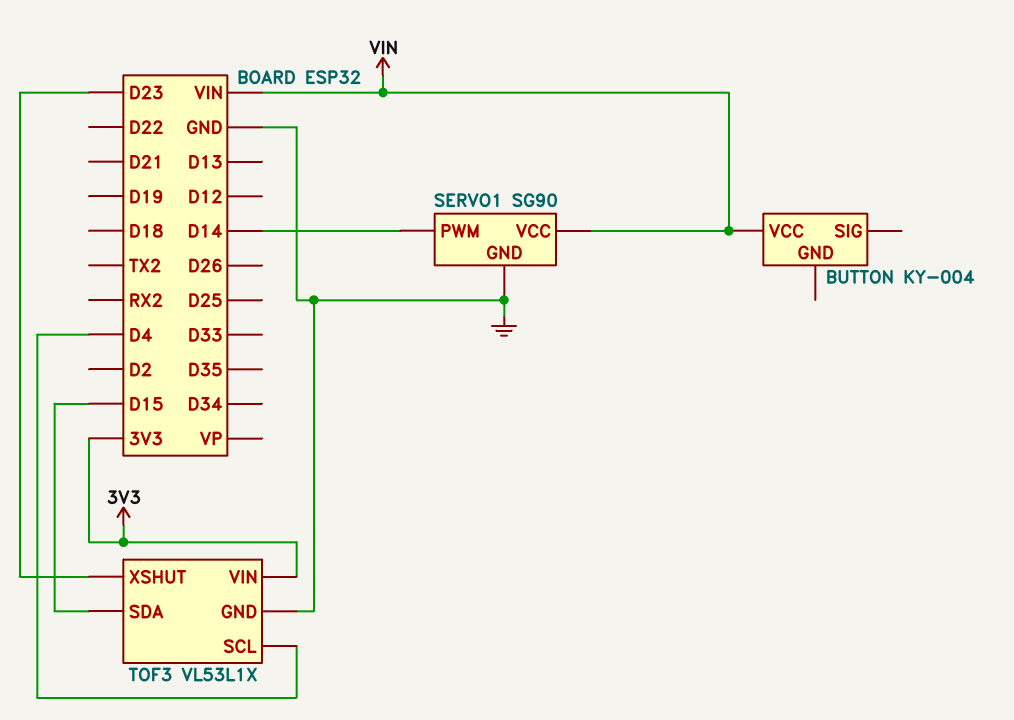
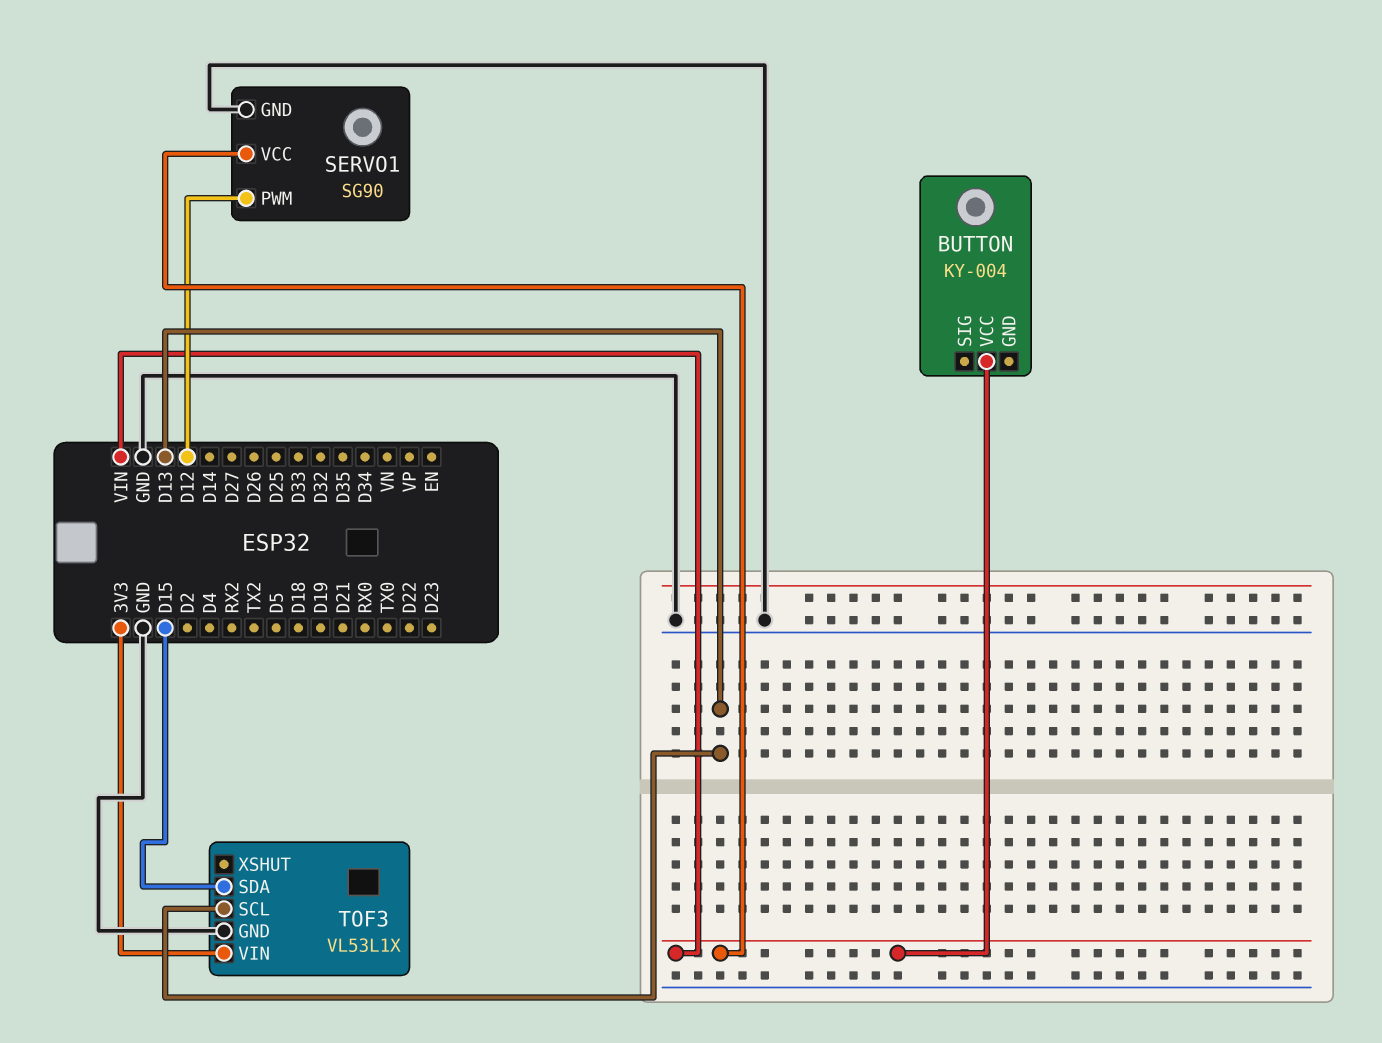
SERVO1 pin PWM: D14 -> D12
TOF3 pin SCL: D4 -> D13
TOF3 pin XSHUT: D23 -> none

